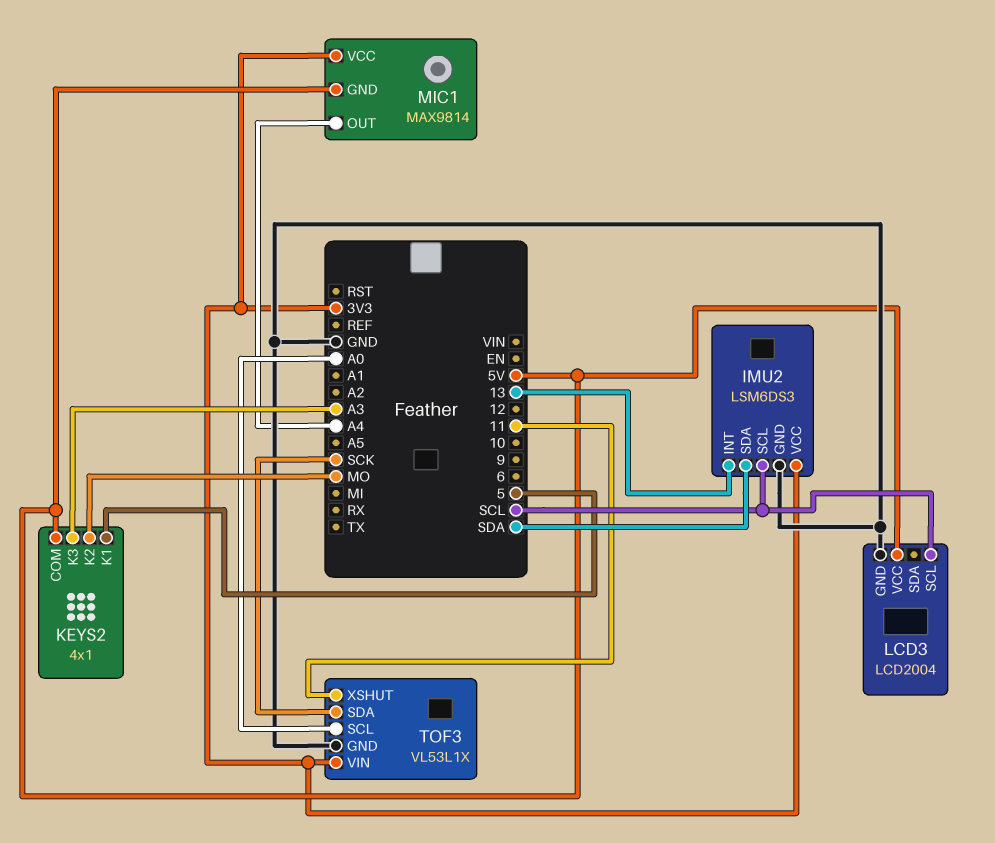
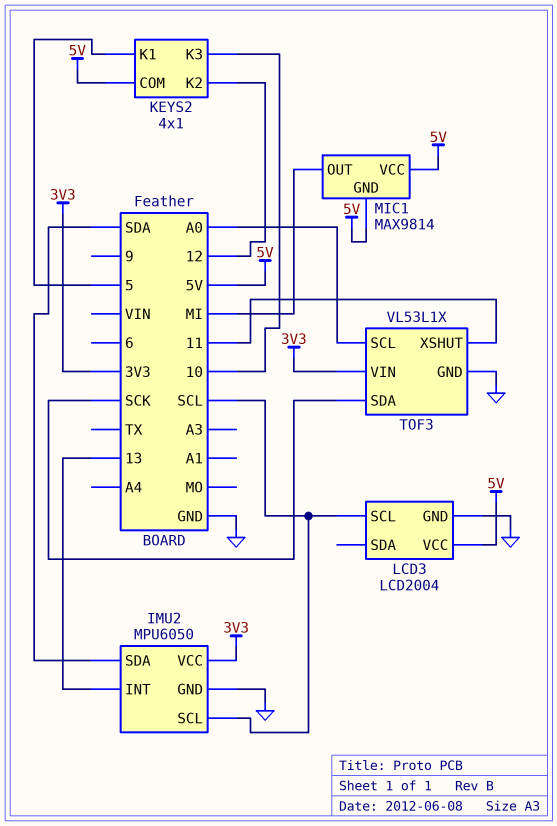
IMU2: LSM6DS3 -> MPU6050
KEYS2 pin K2: MO -> 12
KEYS2 pin K3: A3 -> 10
MIC1 pin OUT: A4 -> MI
MIC1 pin VCC: 3V3 -> 5V

